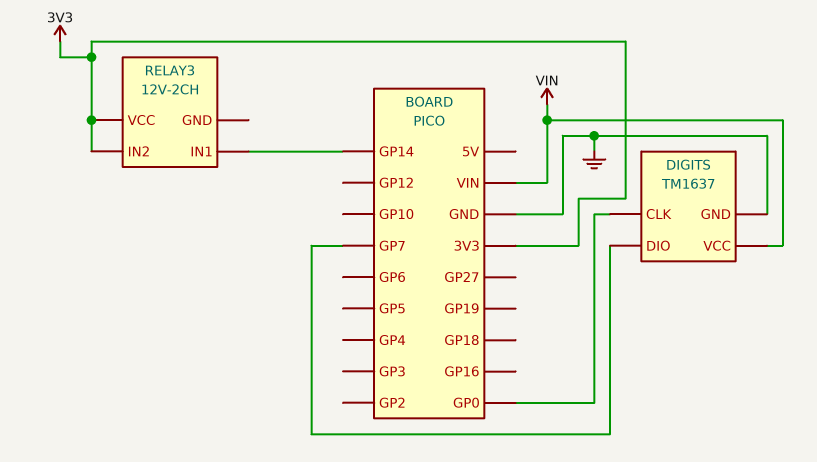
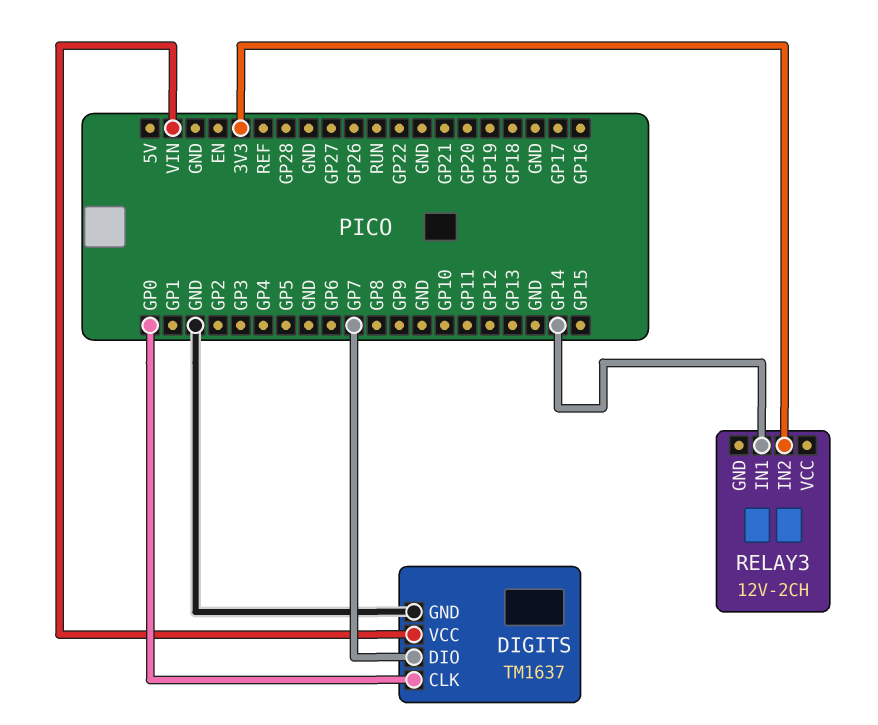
RELAY3 pin VCC: 3V3 -> none

